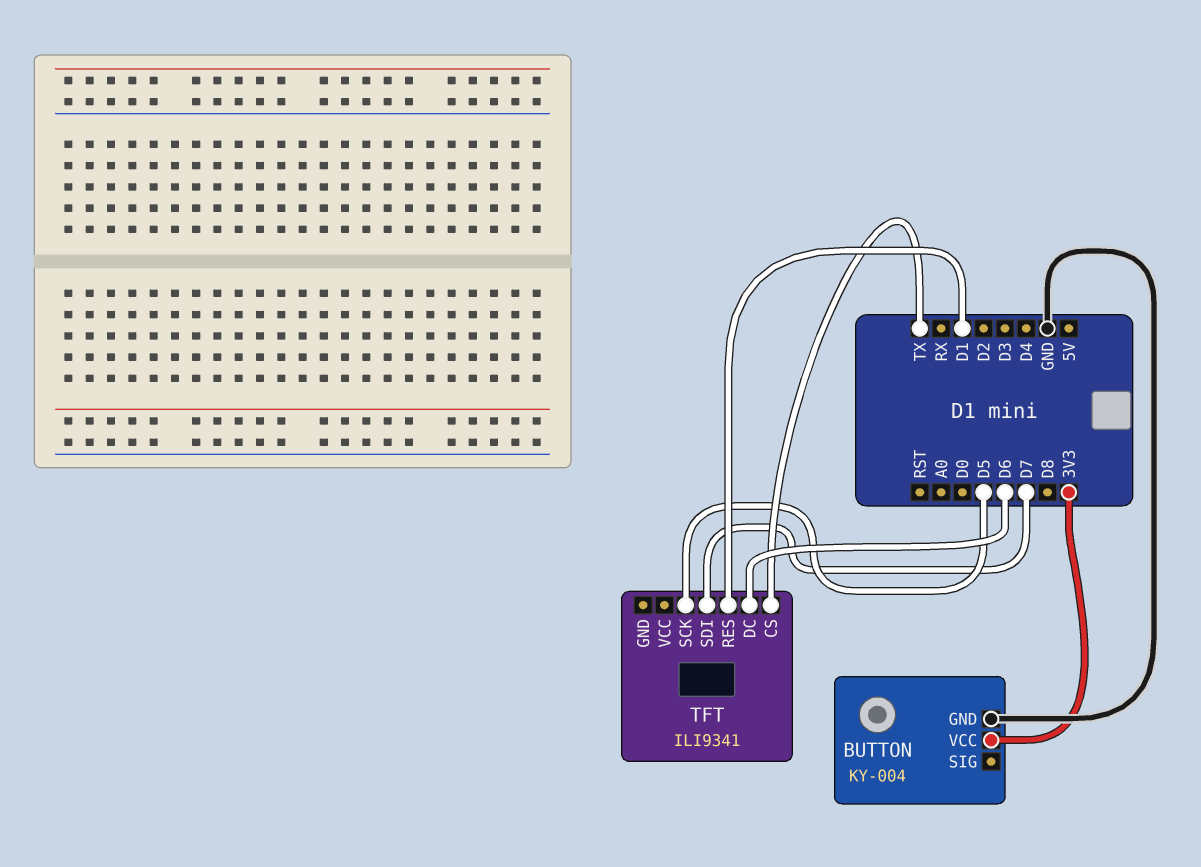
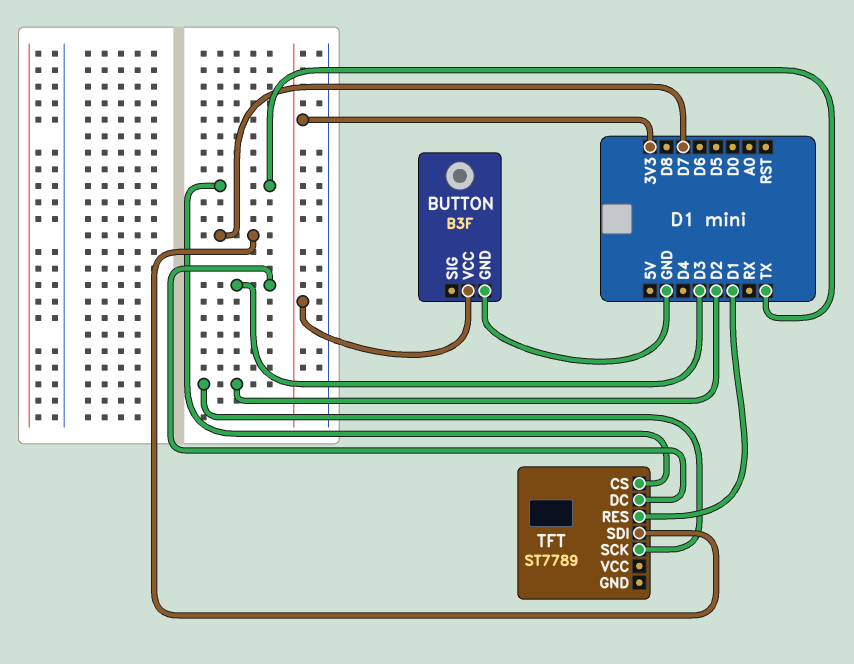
BUTTON: KY-004 -> B3F
TFT: ILI9341 -> ST7789
TFT pin DC: D6 -> D3
TFT pin SCK: D5 -> D2

